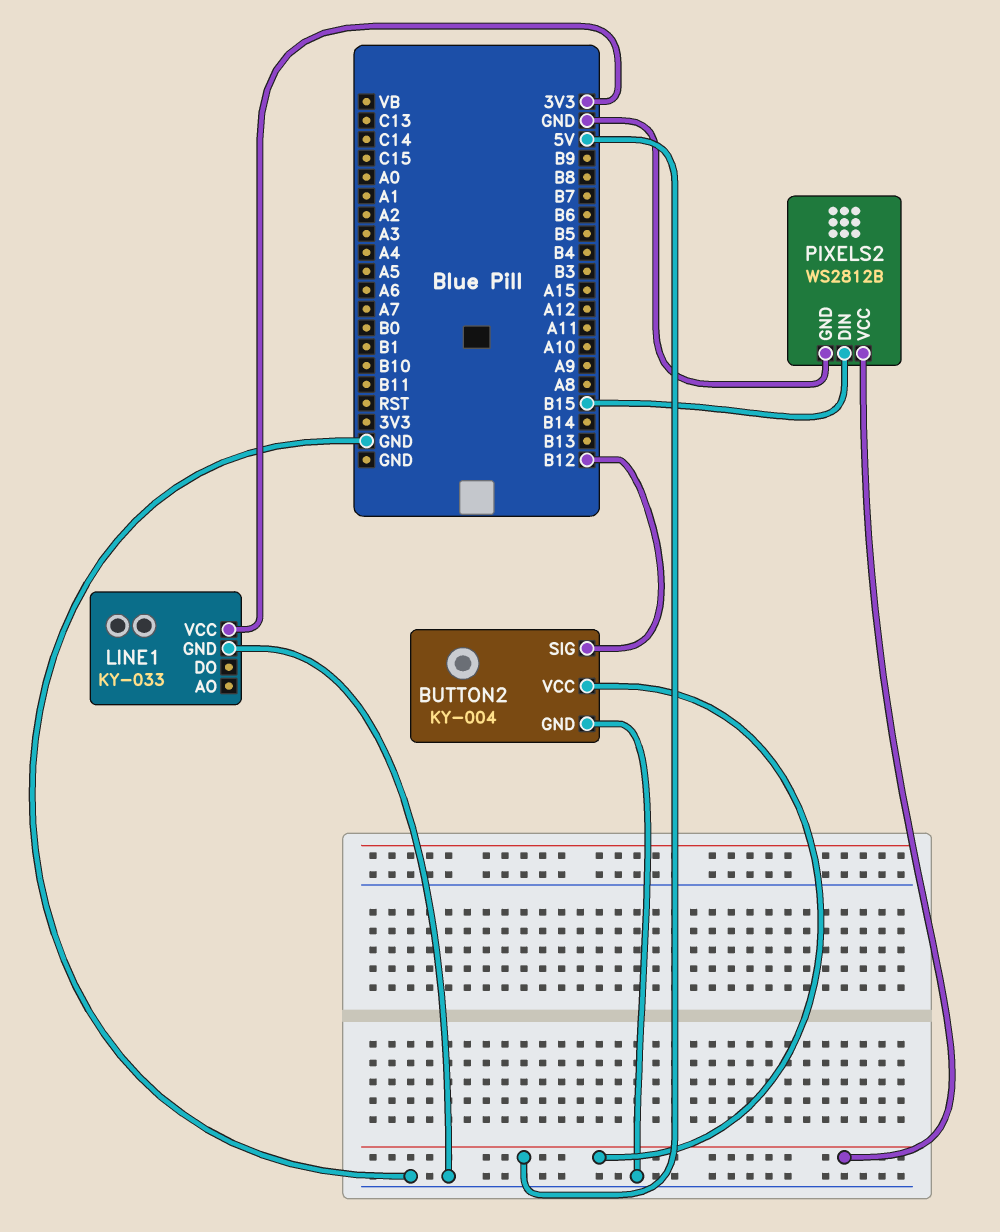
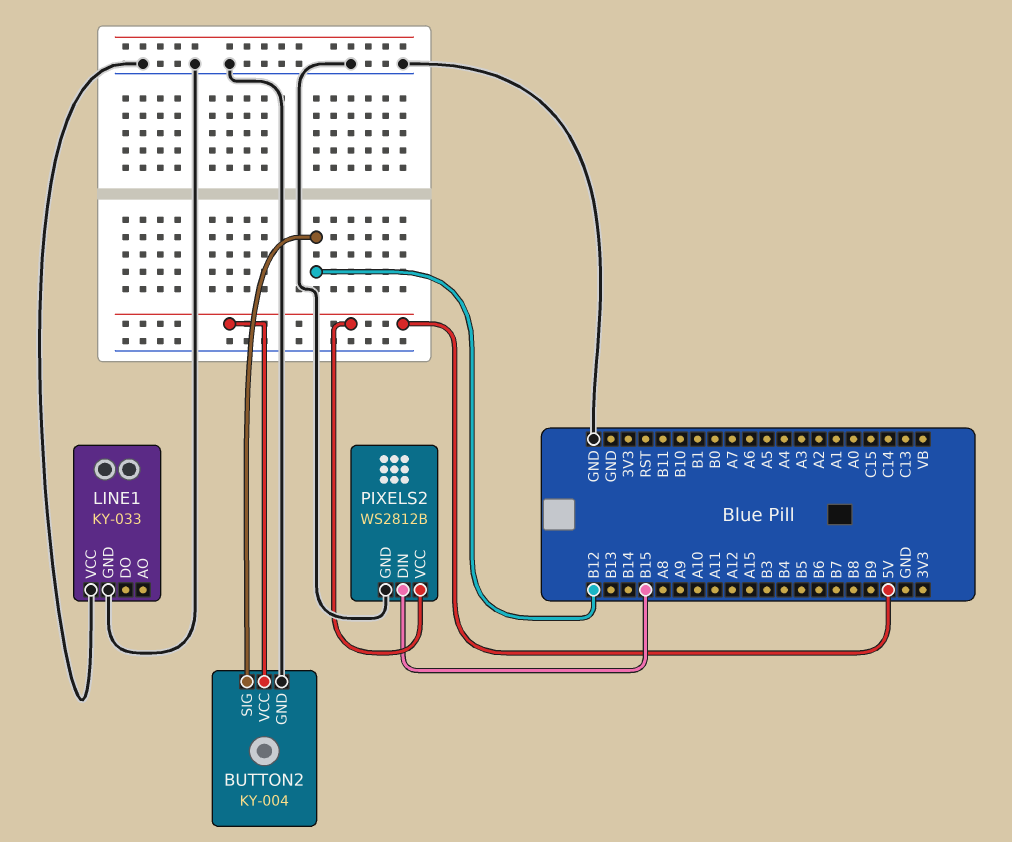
LINE1 pin VCC: 3V3 -> GND

